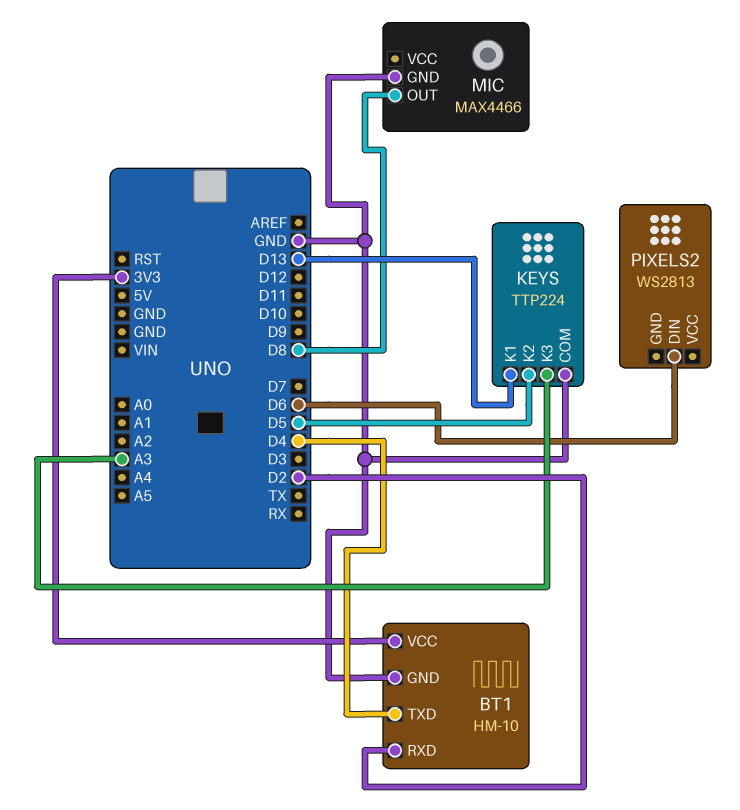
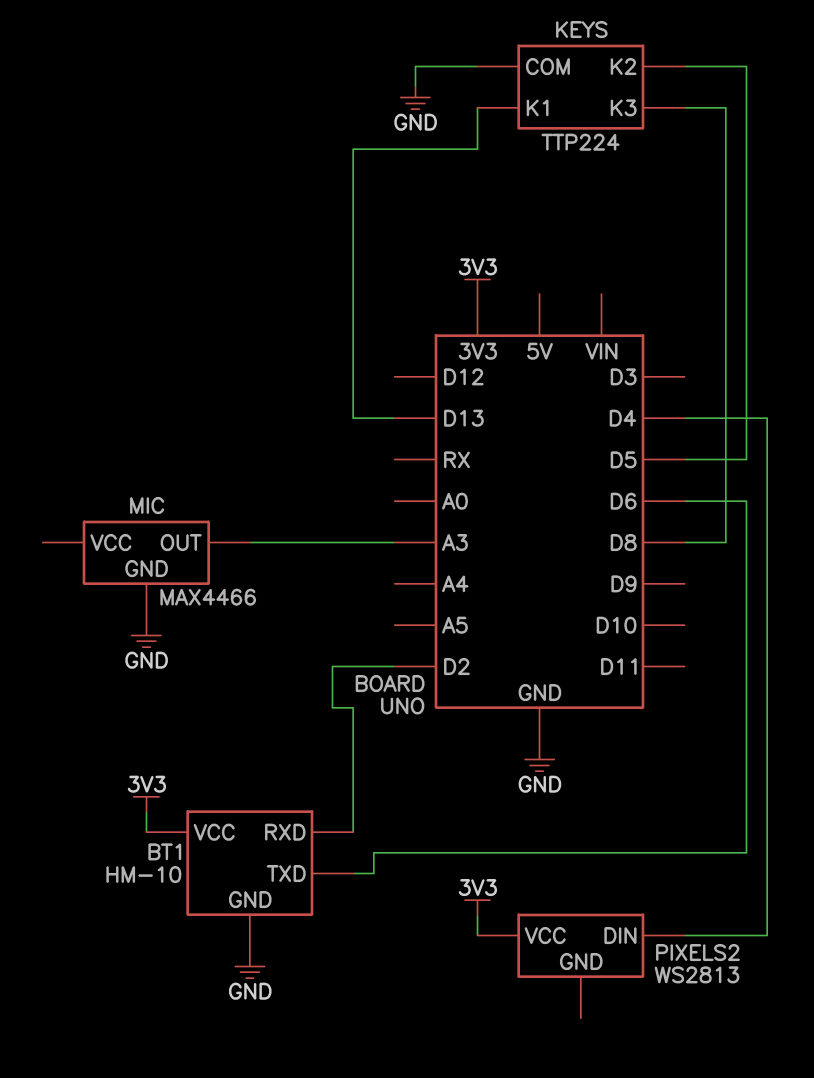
BT1 pin TXD: D4 -> D6
KEYS pin K3: A3 -> D8
MIC pin OUT: D8 -> A3
PIXELS2 pin DIN: D6 -> D4
PIXELS2 pin VCC: none -> 3V3

